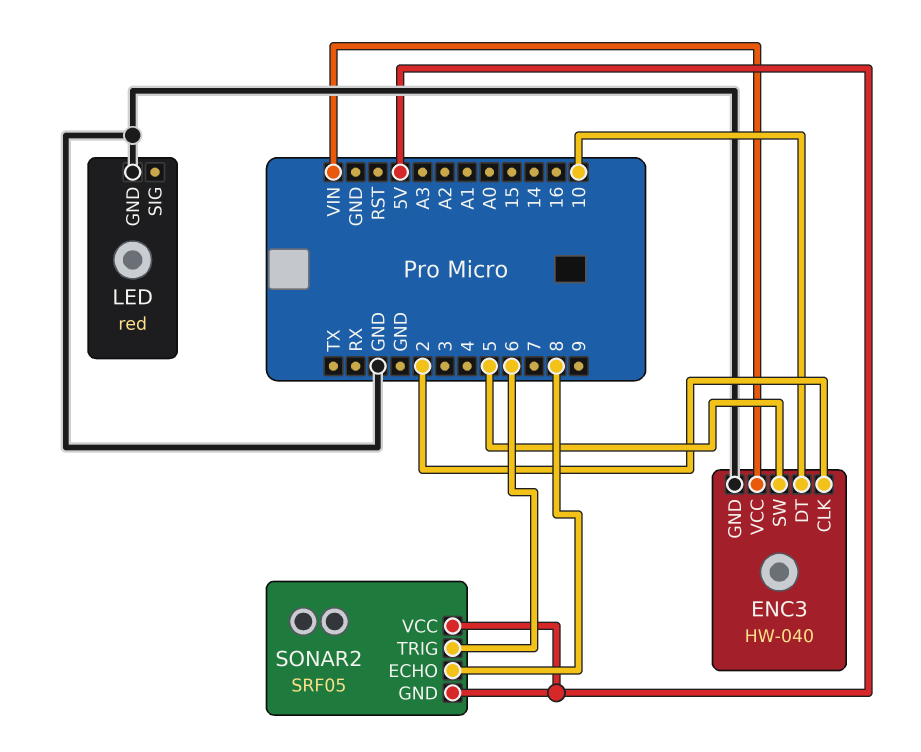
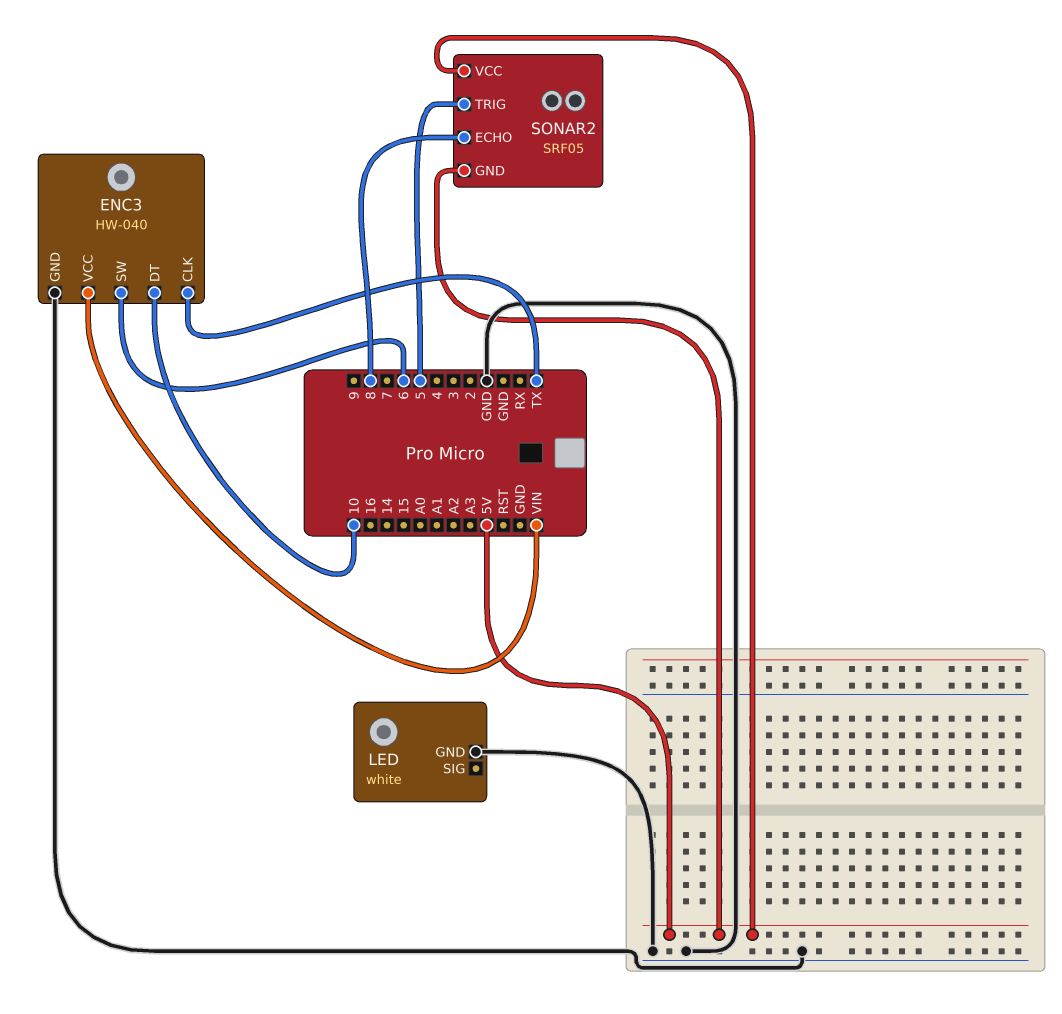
ENC3 pin CLK: 2 -> TX
ENC3 pin SW: 5 -> 6
LED: red -> white
SONAR2 pin TRIG: 6 -> 5

